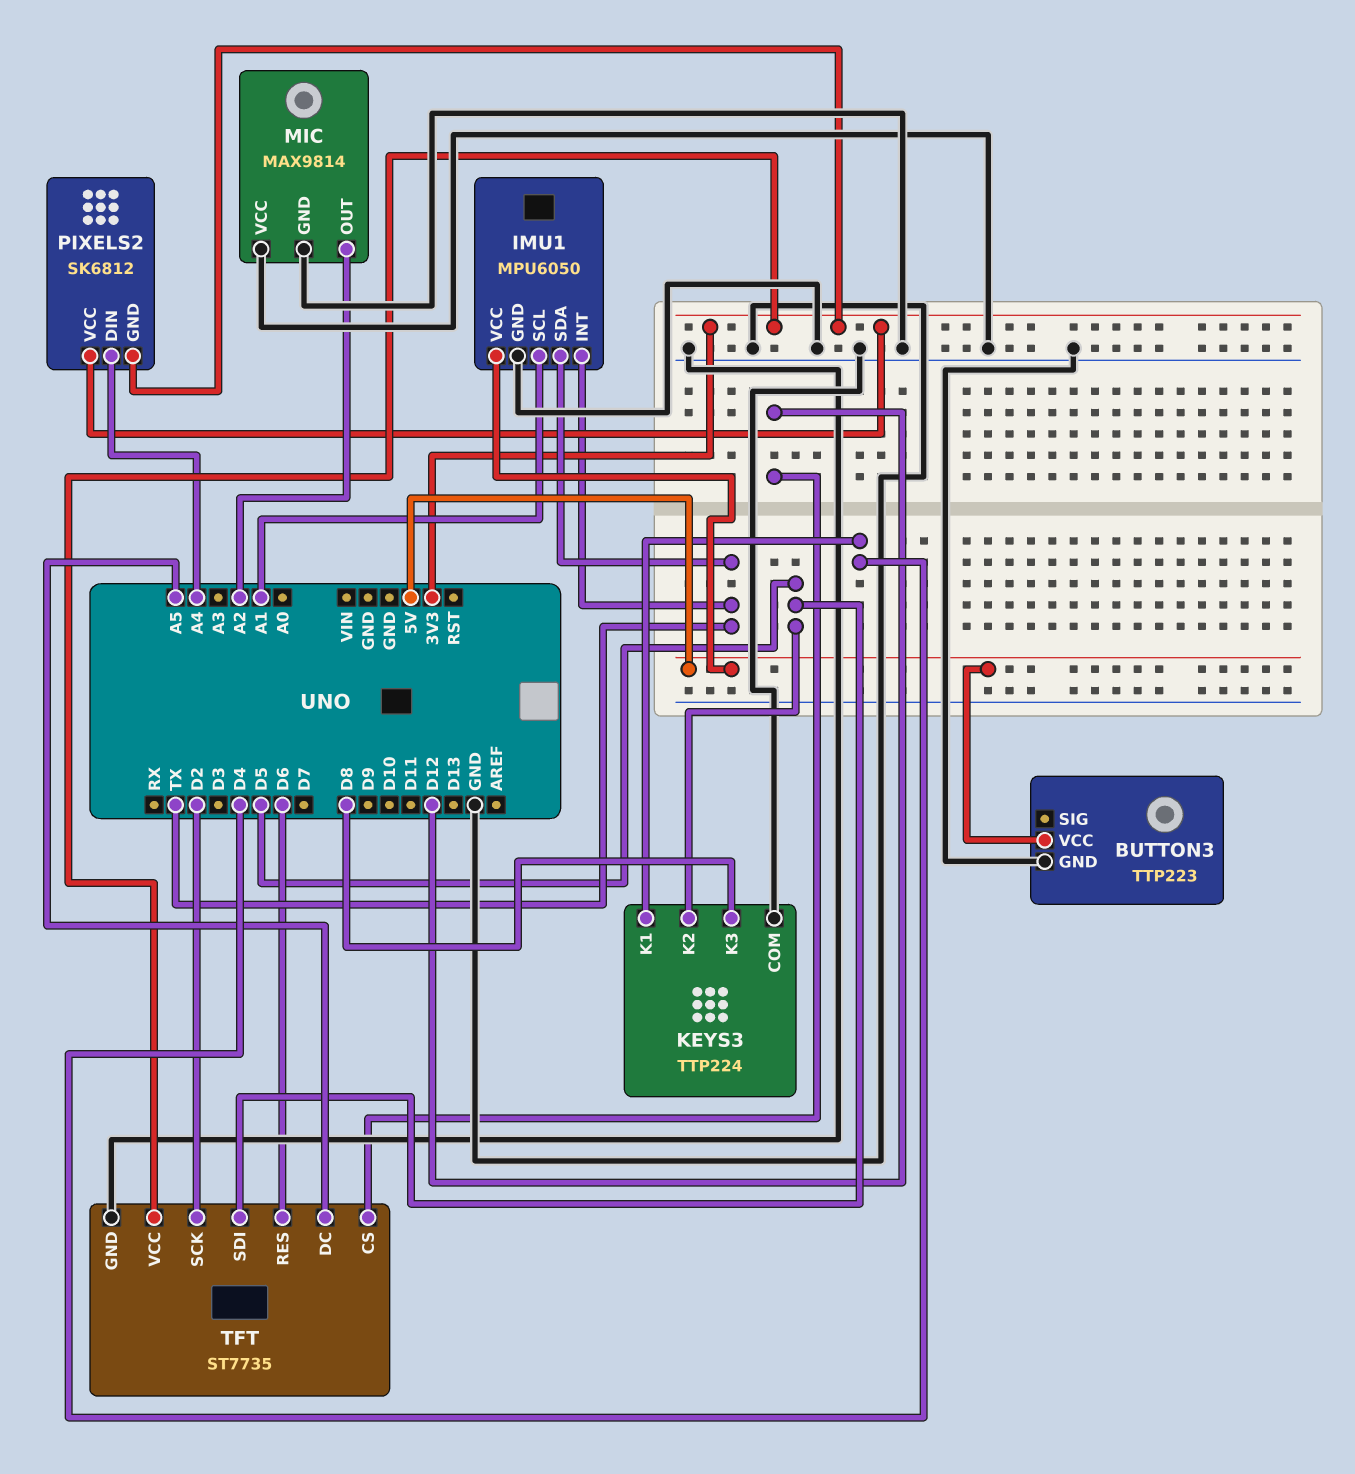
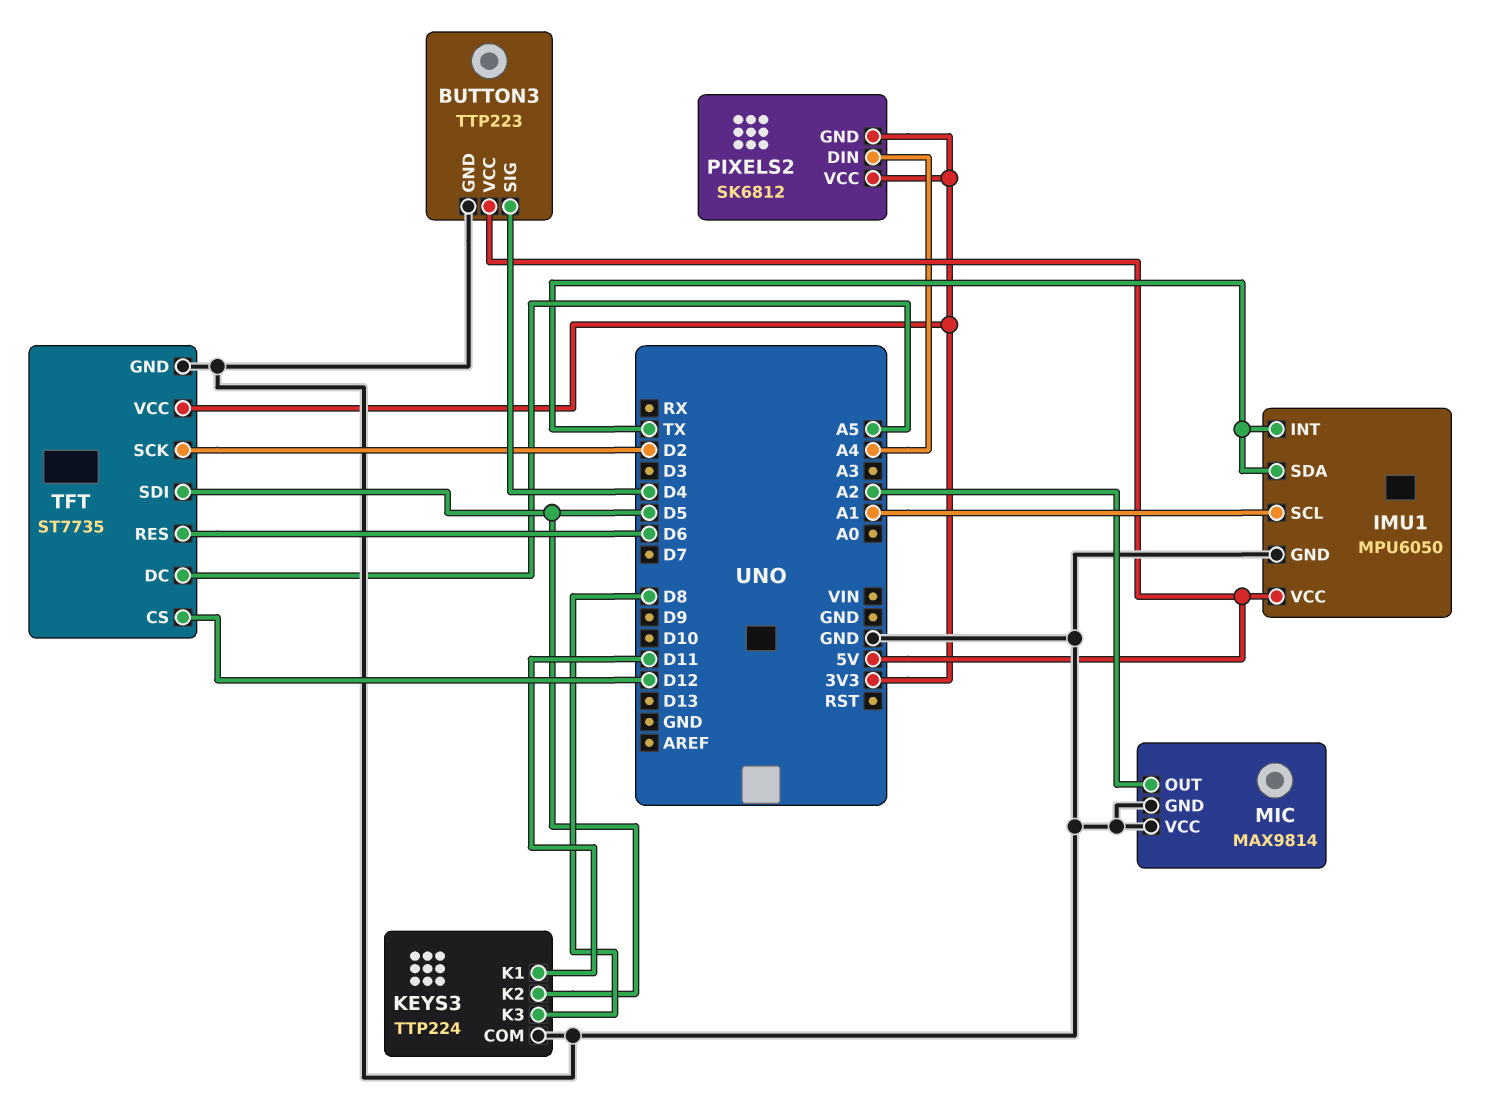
BUTTON3 pin SIG: none -> D4
KEYS3 pin K1: D4 -> D11

